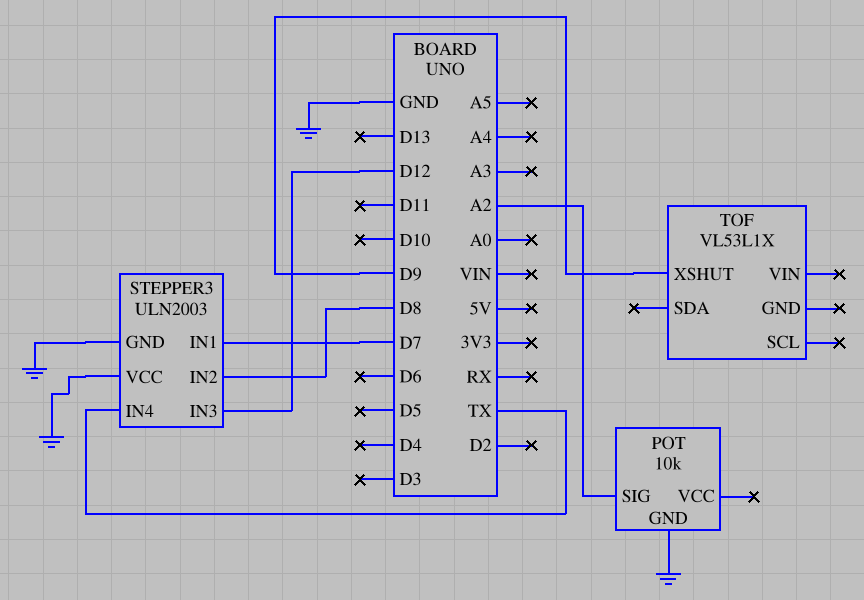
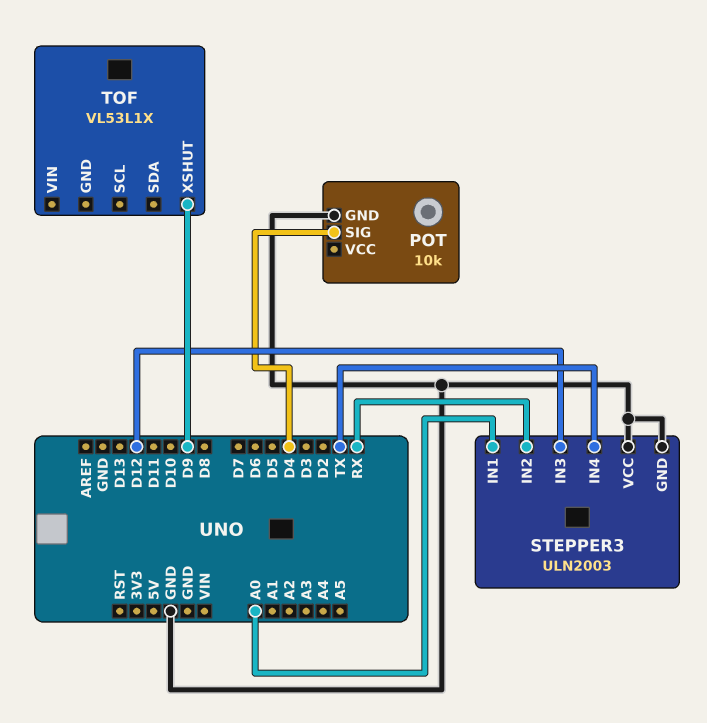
POT pin SIG: A2 -> D4
STEPPER3 pin IN1: D7 -> A0
STEPPER3 pin IN2: D8 -> RX

